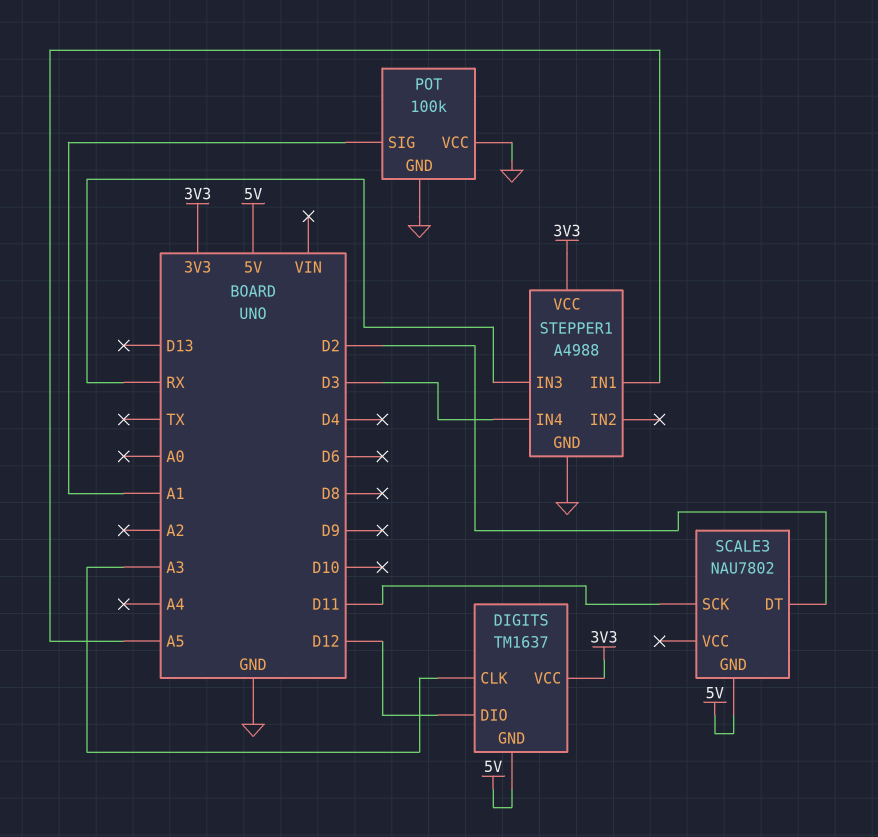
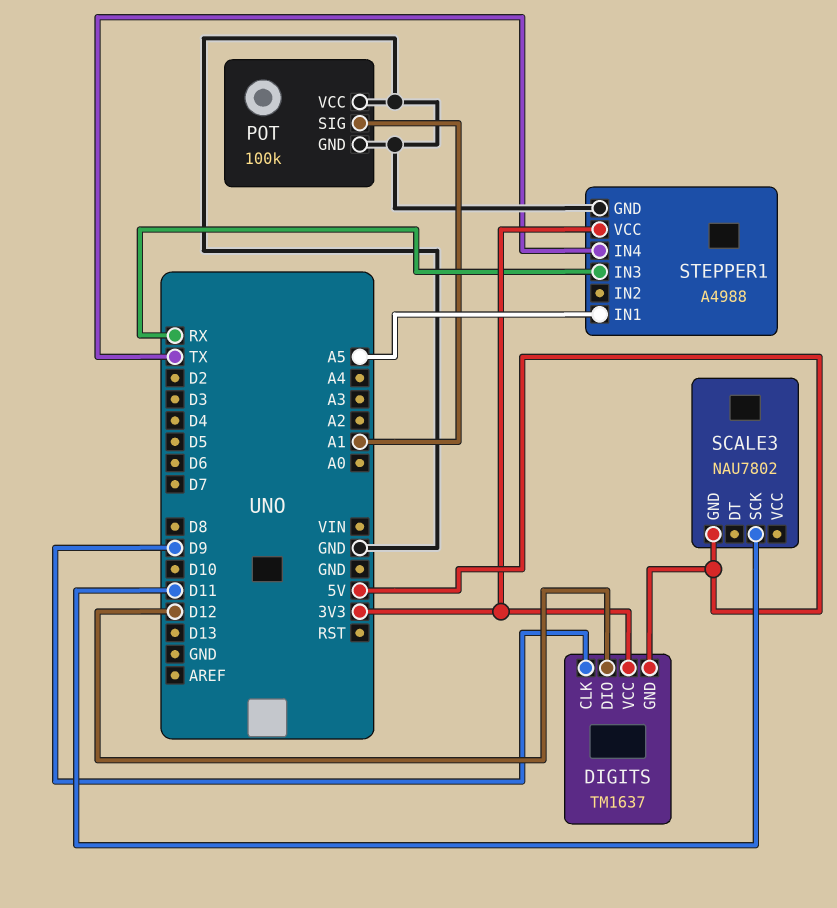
DIGITS pin CLK: A3 -> D9
SCALE3 pin DT: D2 -> none
STEPPER1 pin IN4: D3 -> TX

